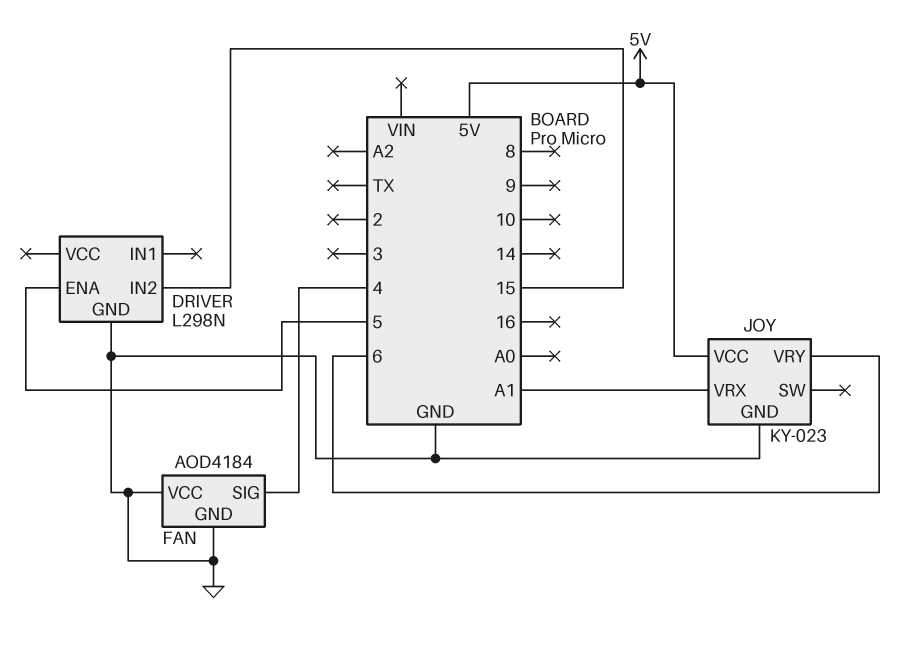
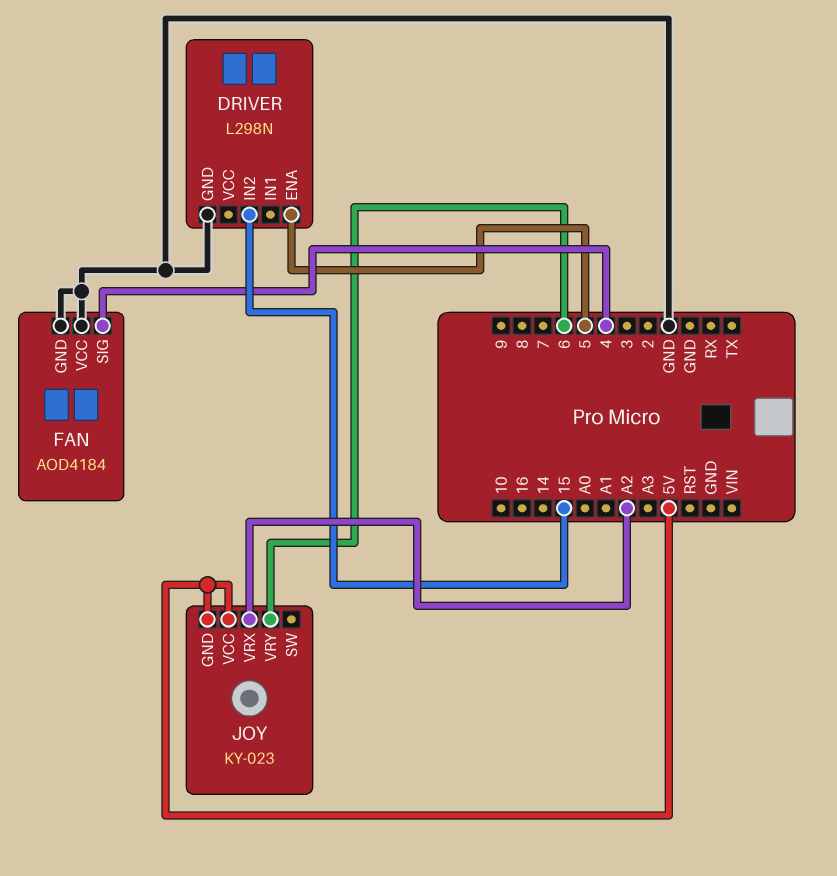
JOY pin GND: GND -> 5V
JOY pin VRX: A1 -> A2

